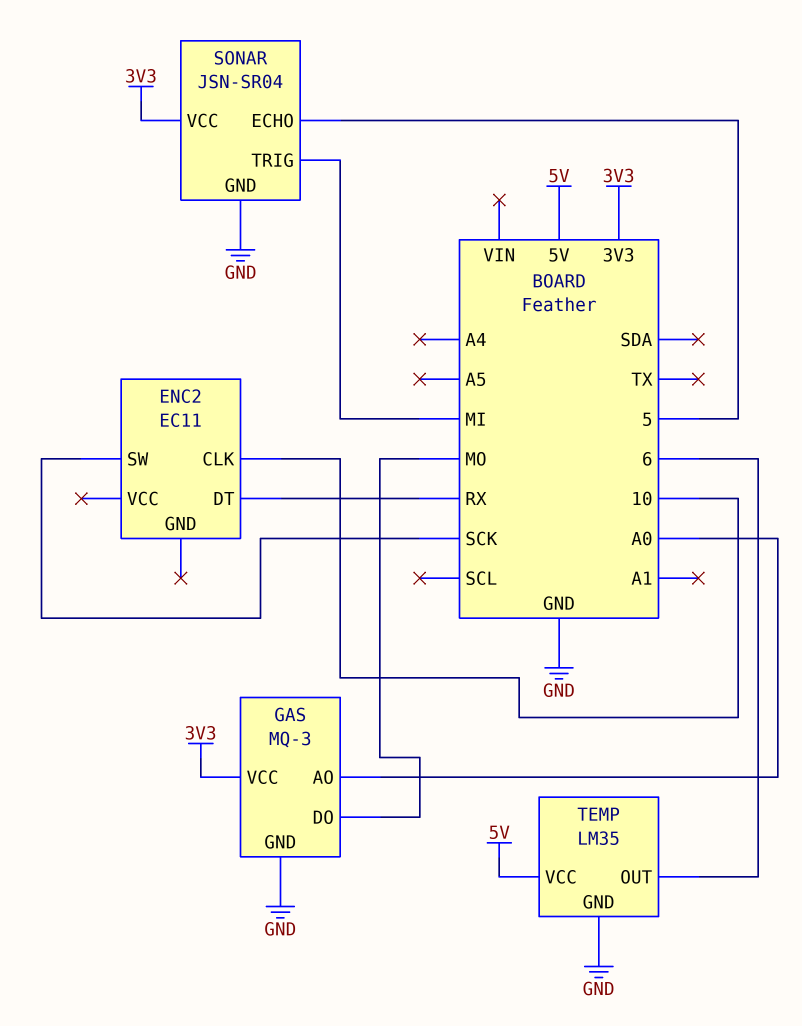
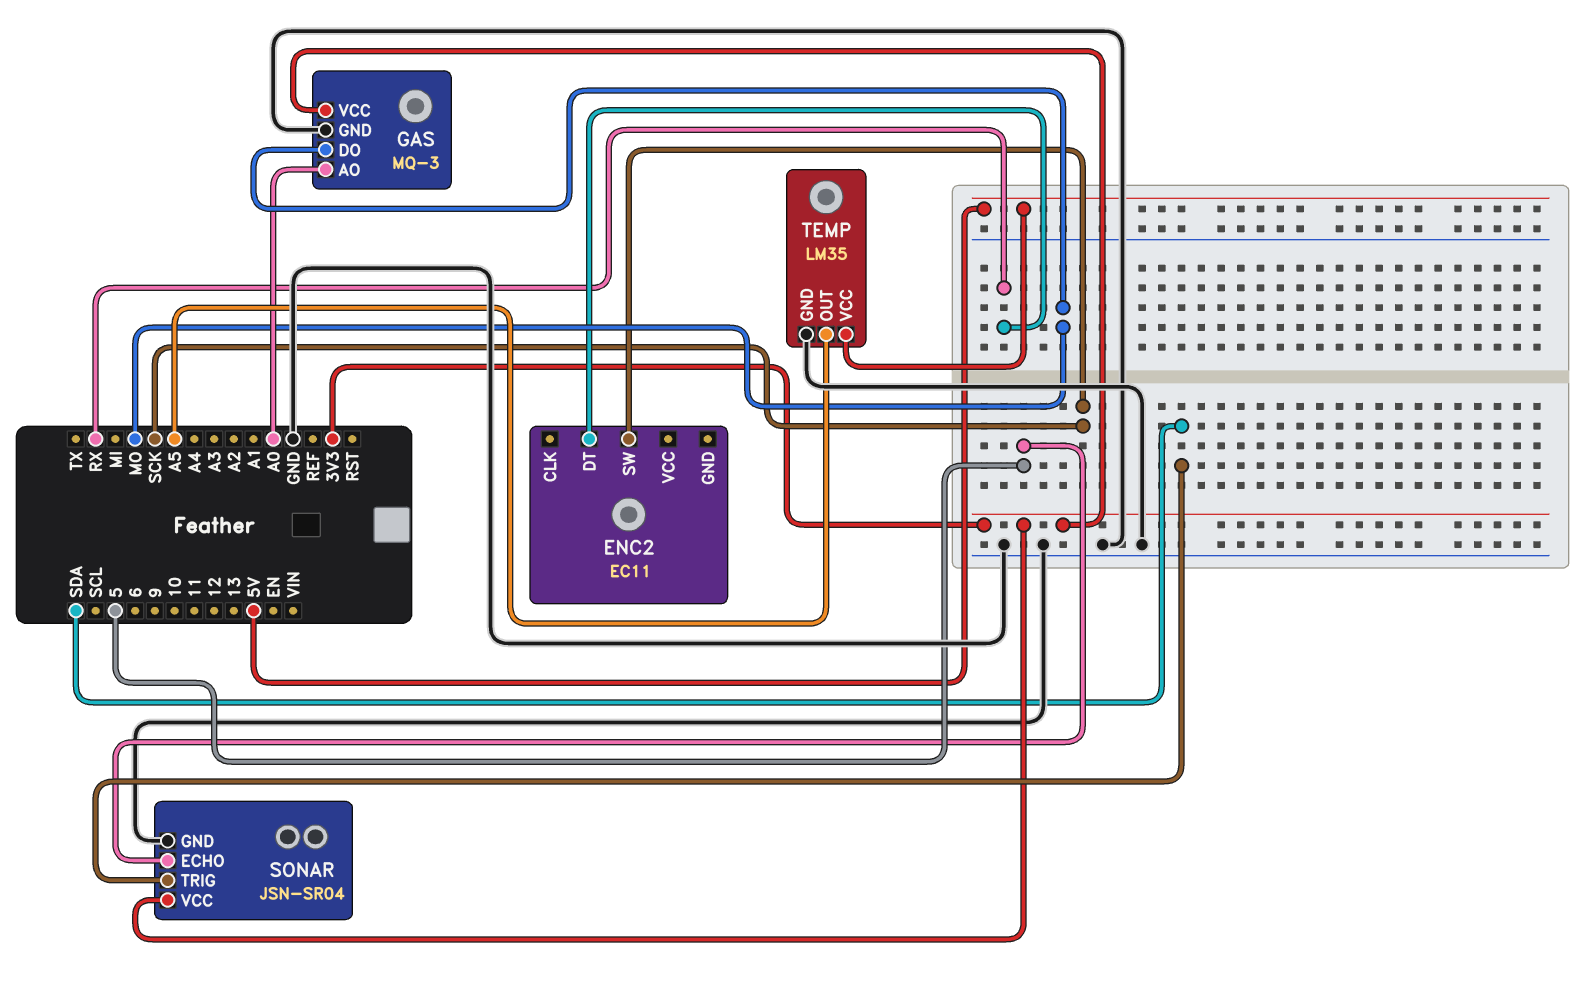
ENC2 pin CLK: 10 -> none
SONAR pin TRIG: MI -> SDA
TEMP pin OUT: 6 -> A5

